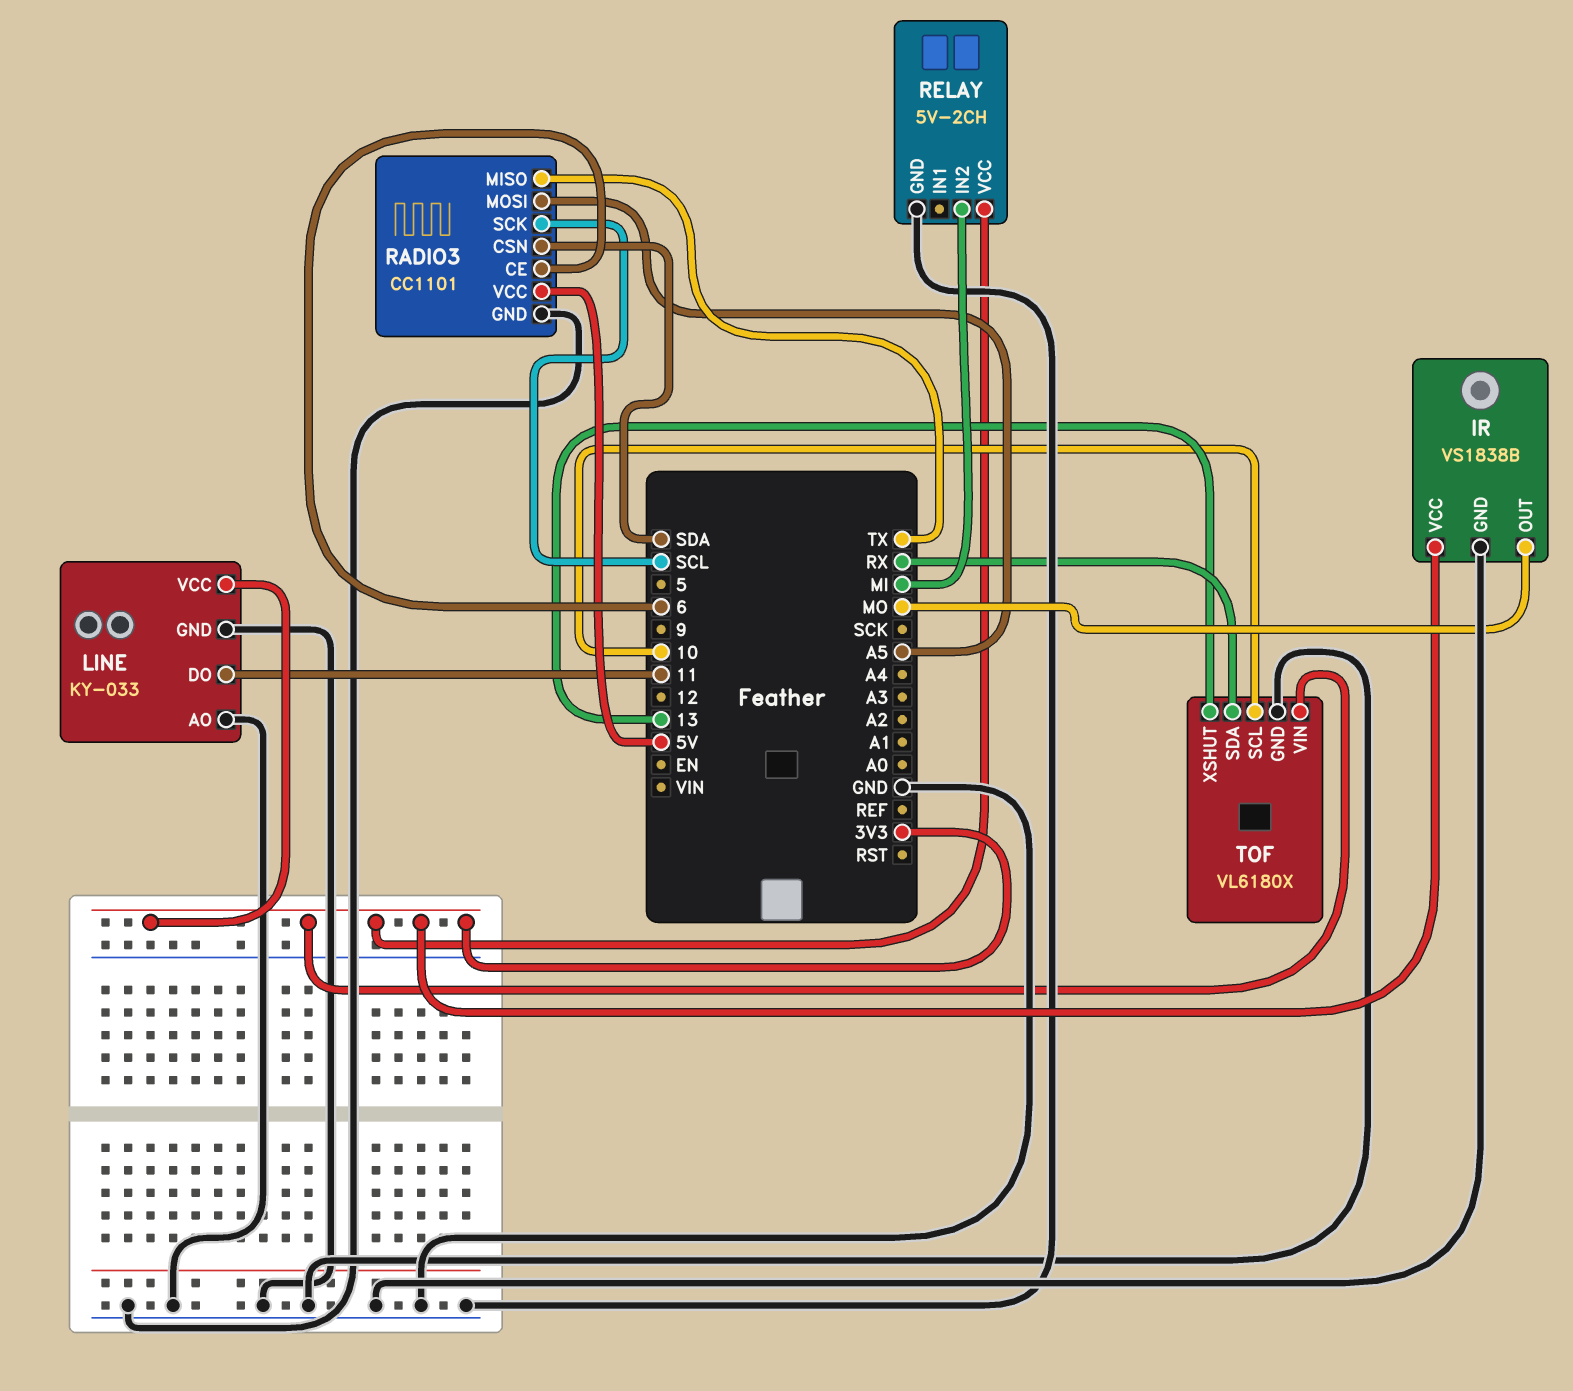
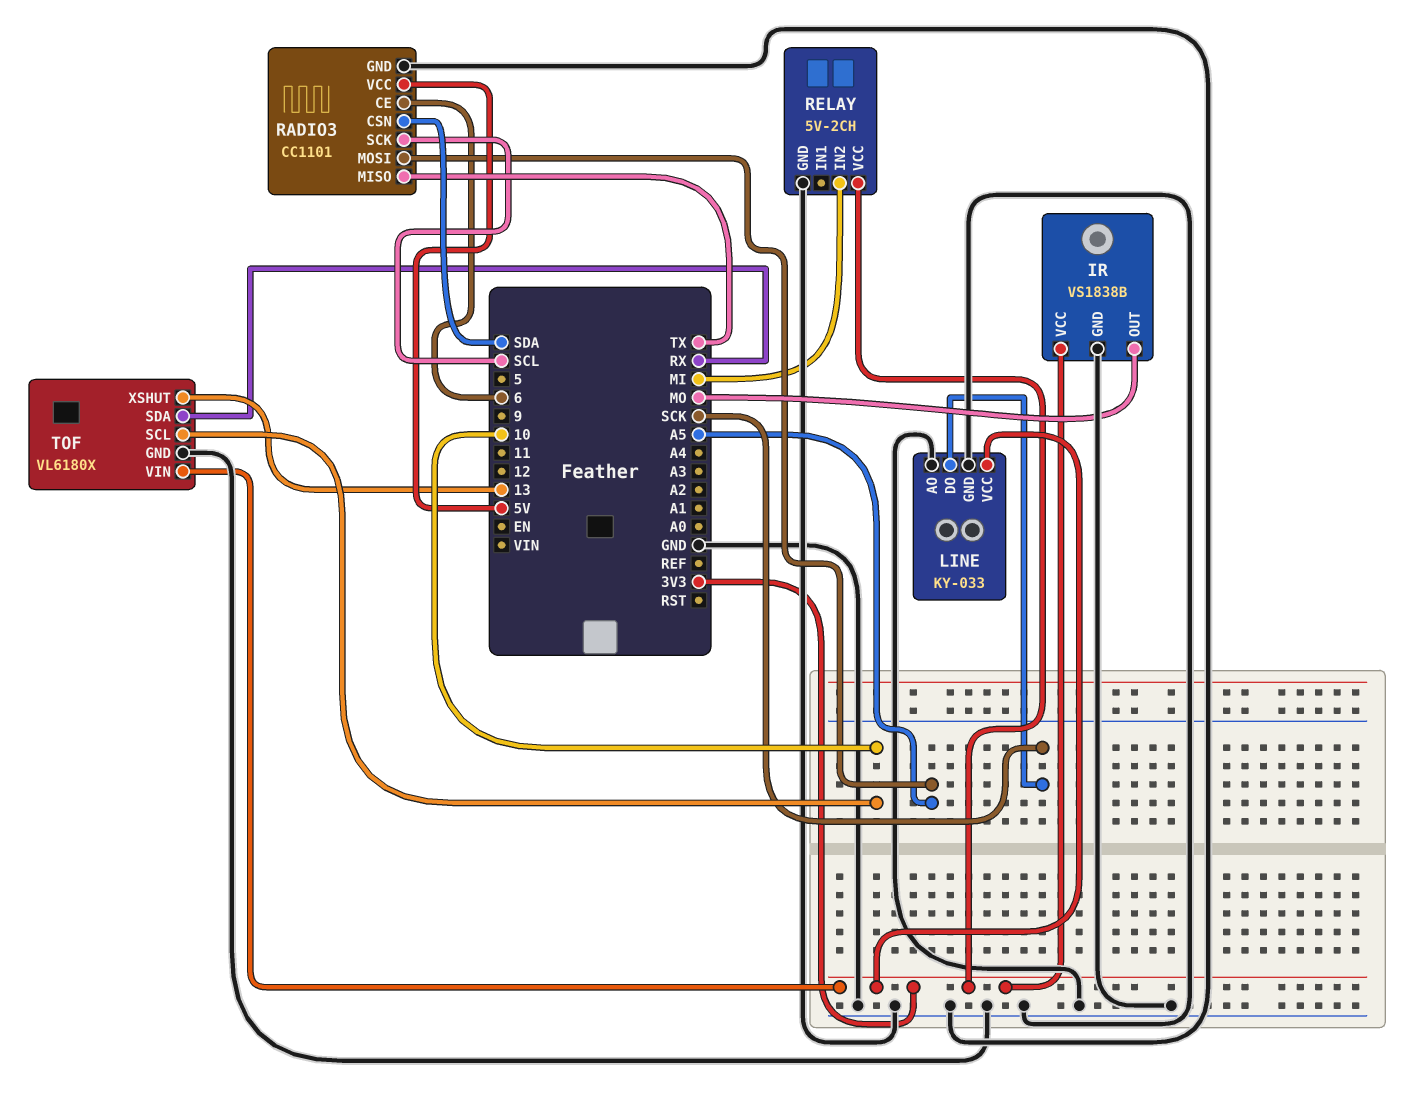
LINE pin DO: 11 -> SCK

